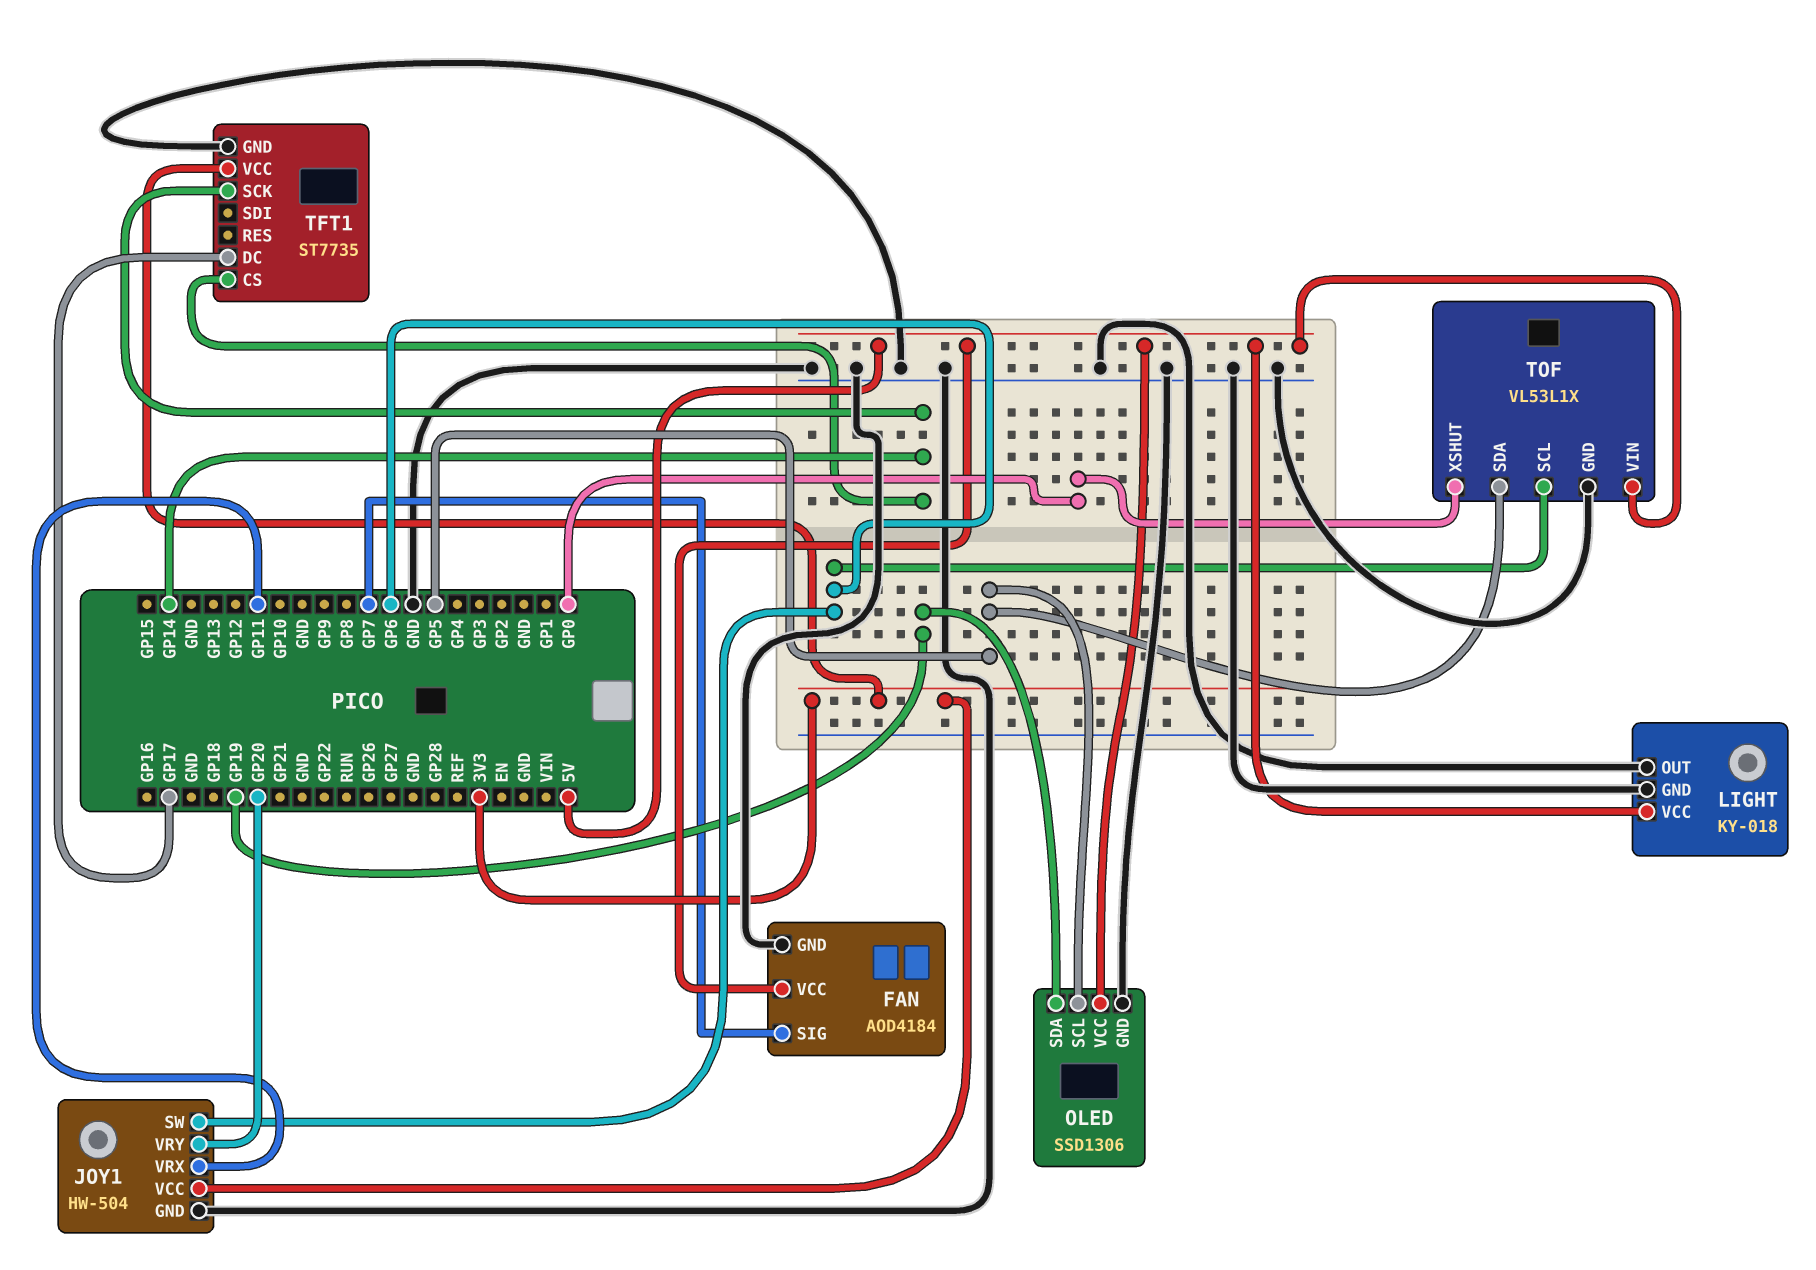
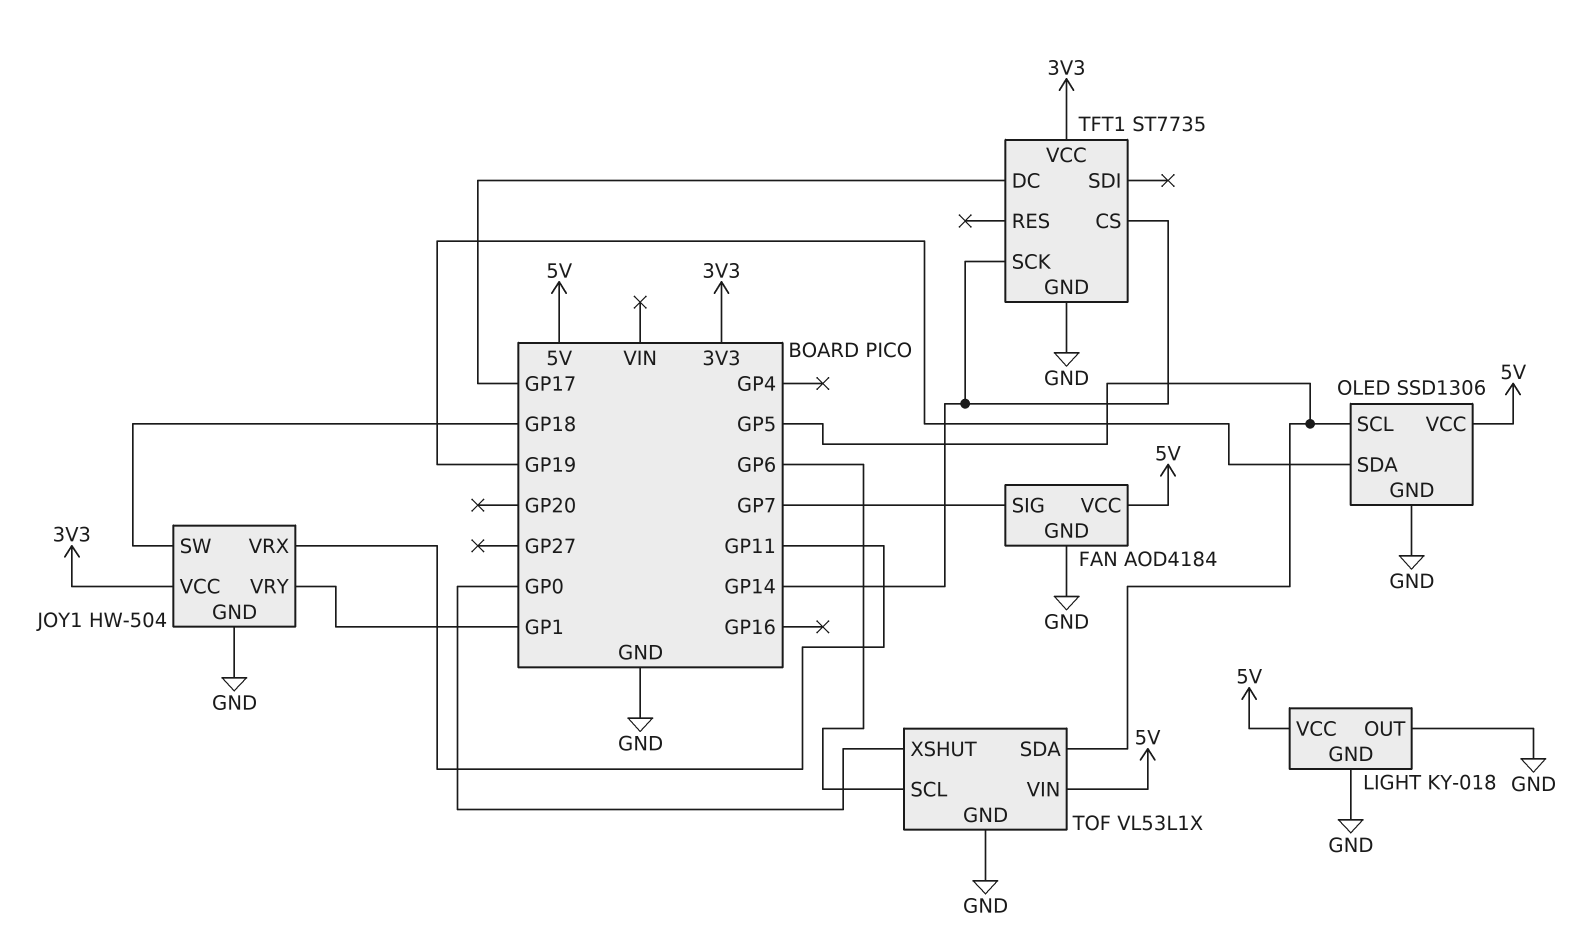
JOY1 pin SW: GP6 -> GP18
JOY1 pin VRY: GP20 -> GP1

